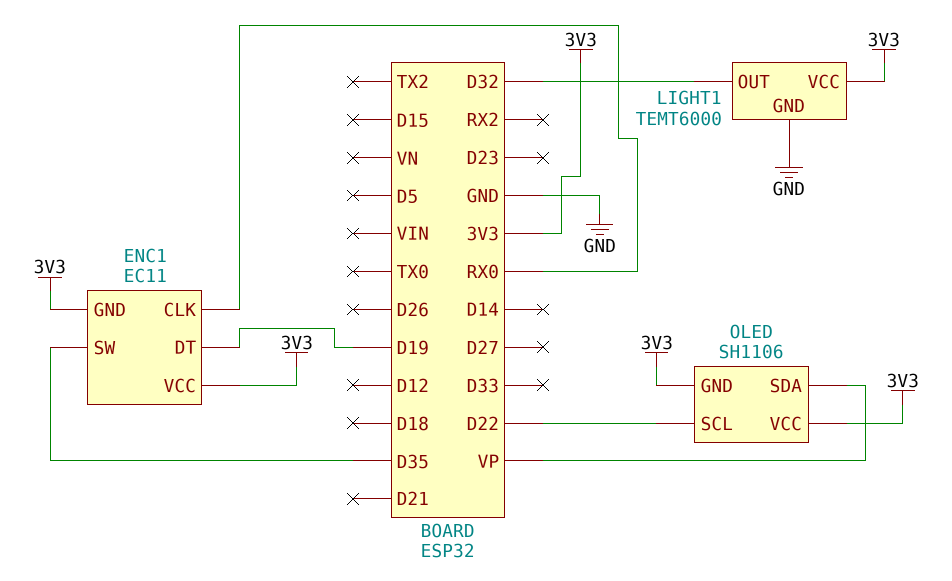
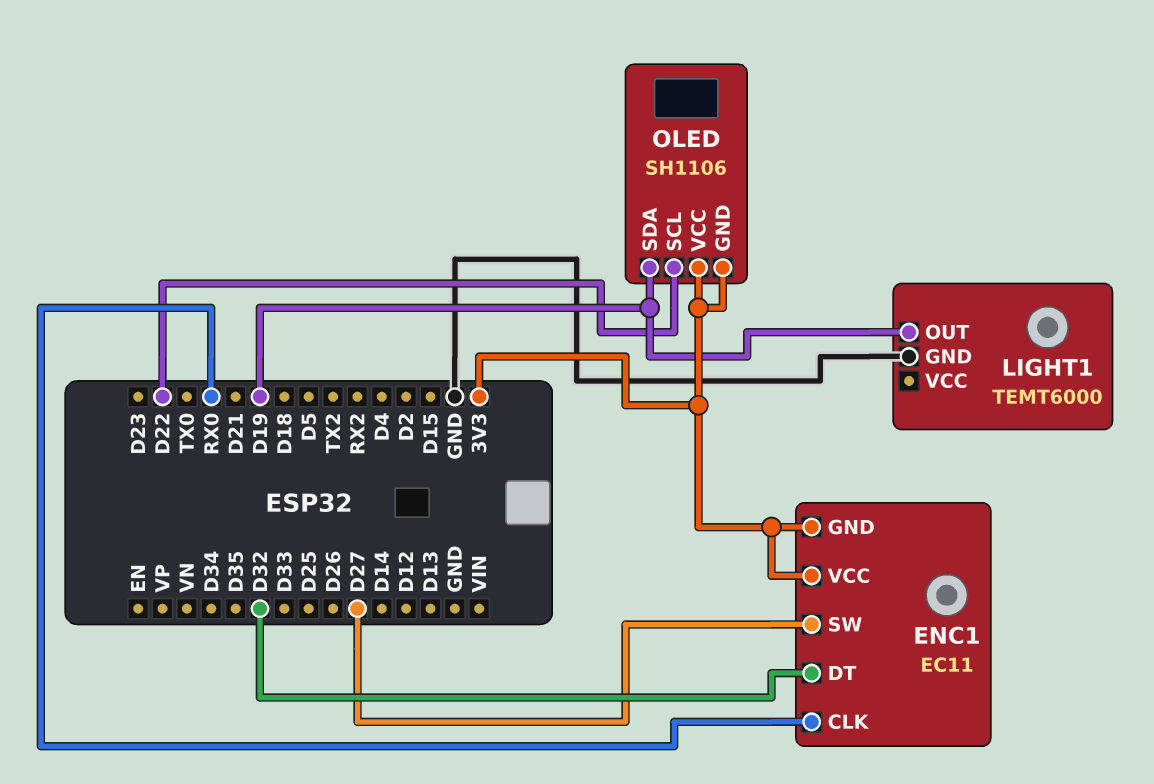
ENC1 pin DT: D19 -> D32
ENC1 pin SW: D35 -> D27
LIGHT1 pin OUT: D32 -> D19
LIGHT1 pin VCC: 3V3 -> none
OLED pin SDA: VP -> D19

